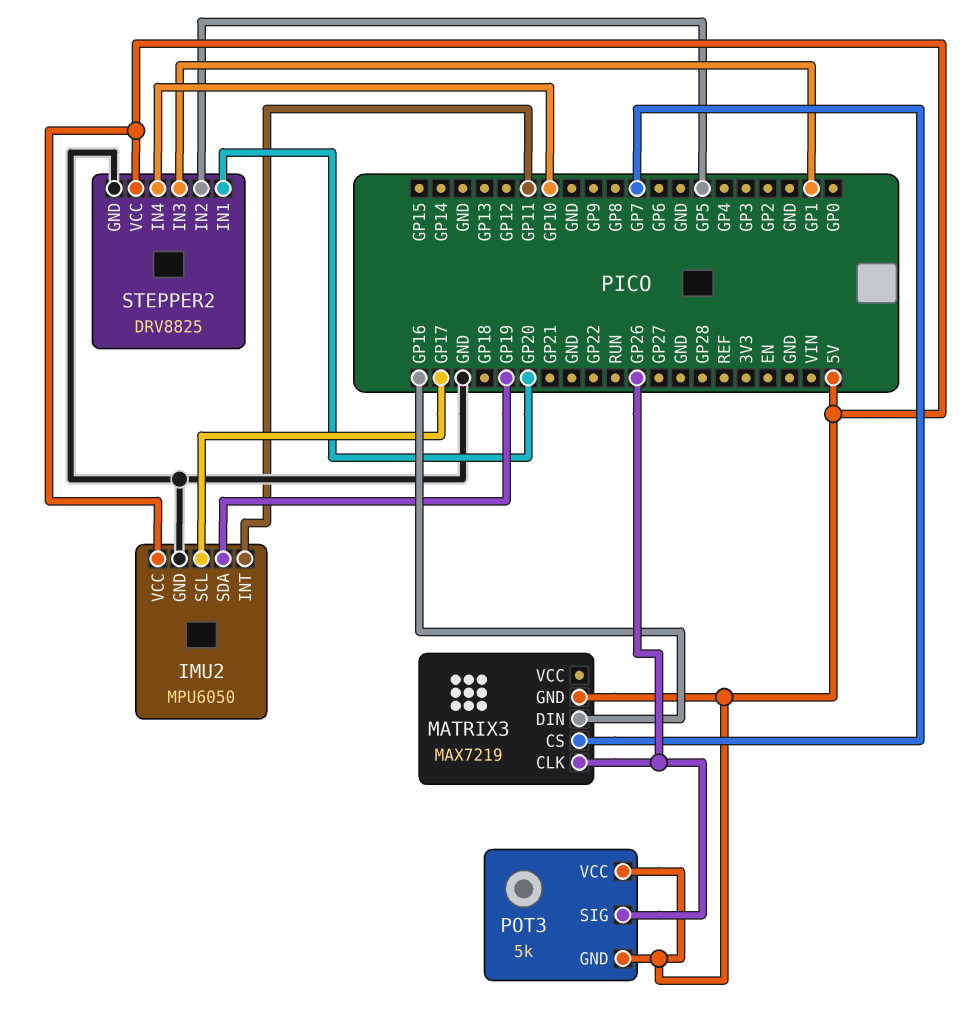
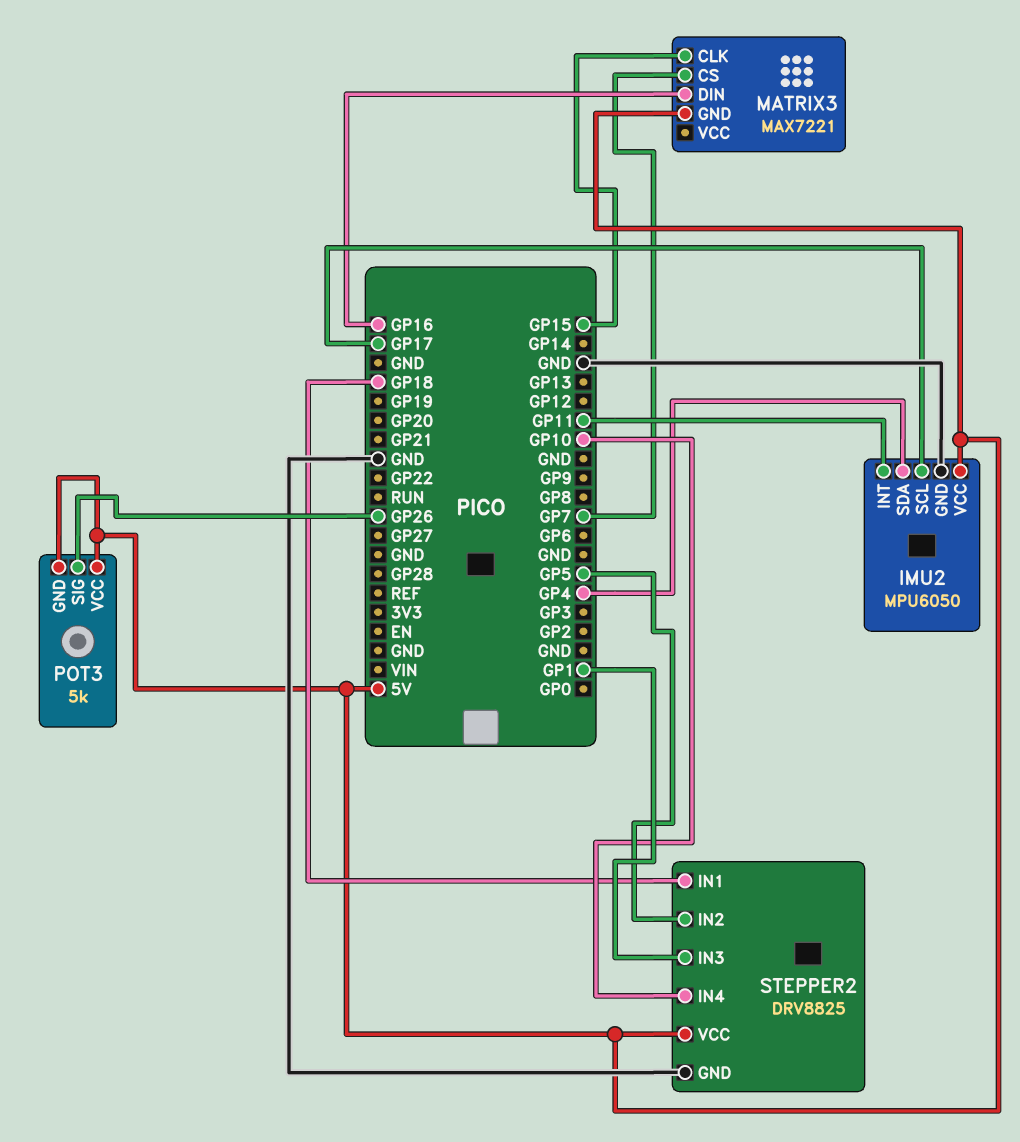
IMU2 pin SDA: GP19 -> GP4
MATRIX3: MAX7219 -> MAX7221
MATRIX3 pin CLK: GP26 -> GP15
STEPPER2 pin IN1: GP20 -> GP18

